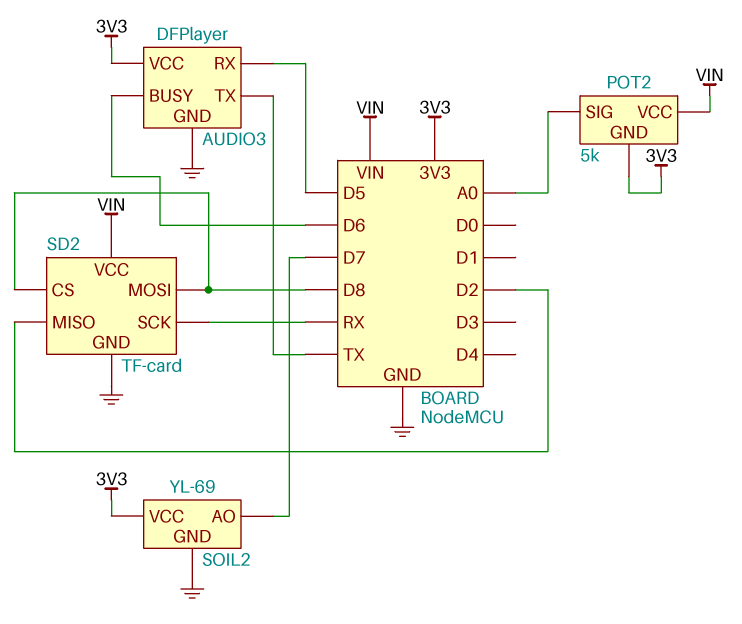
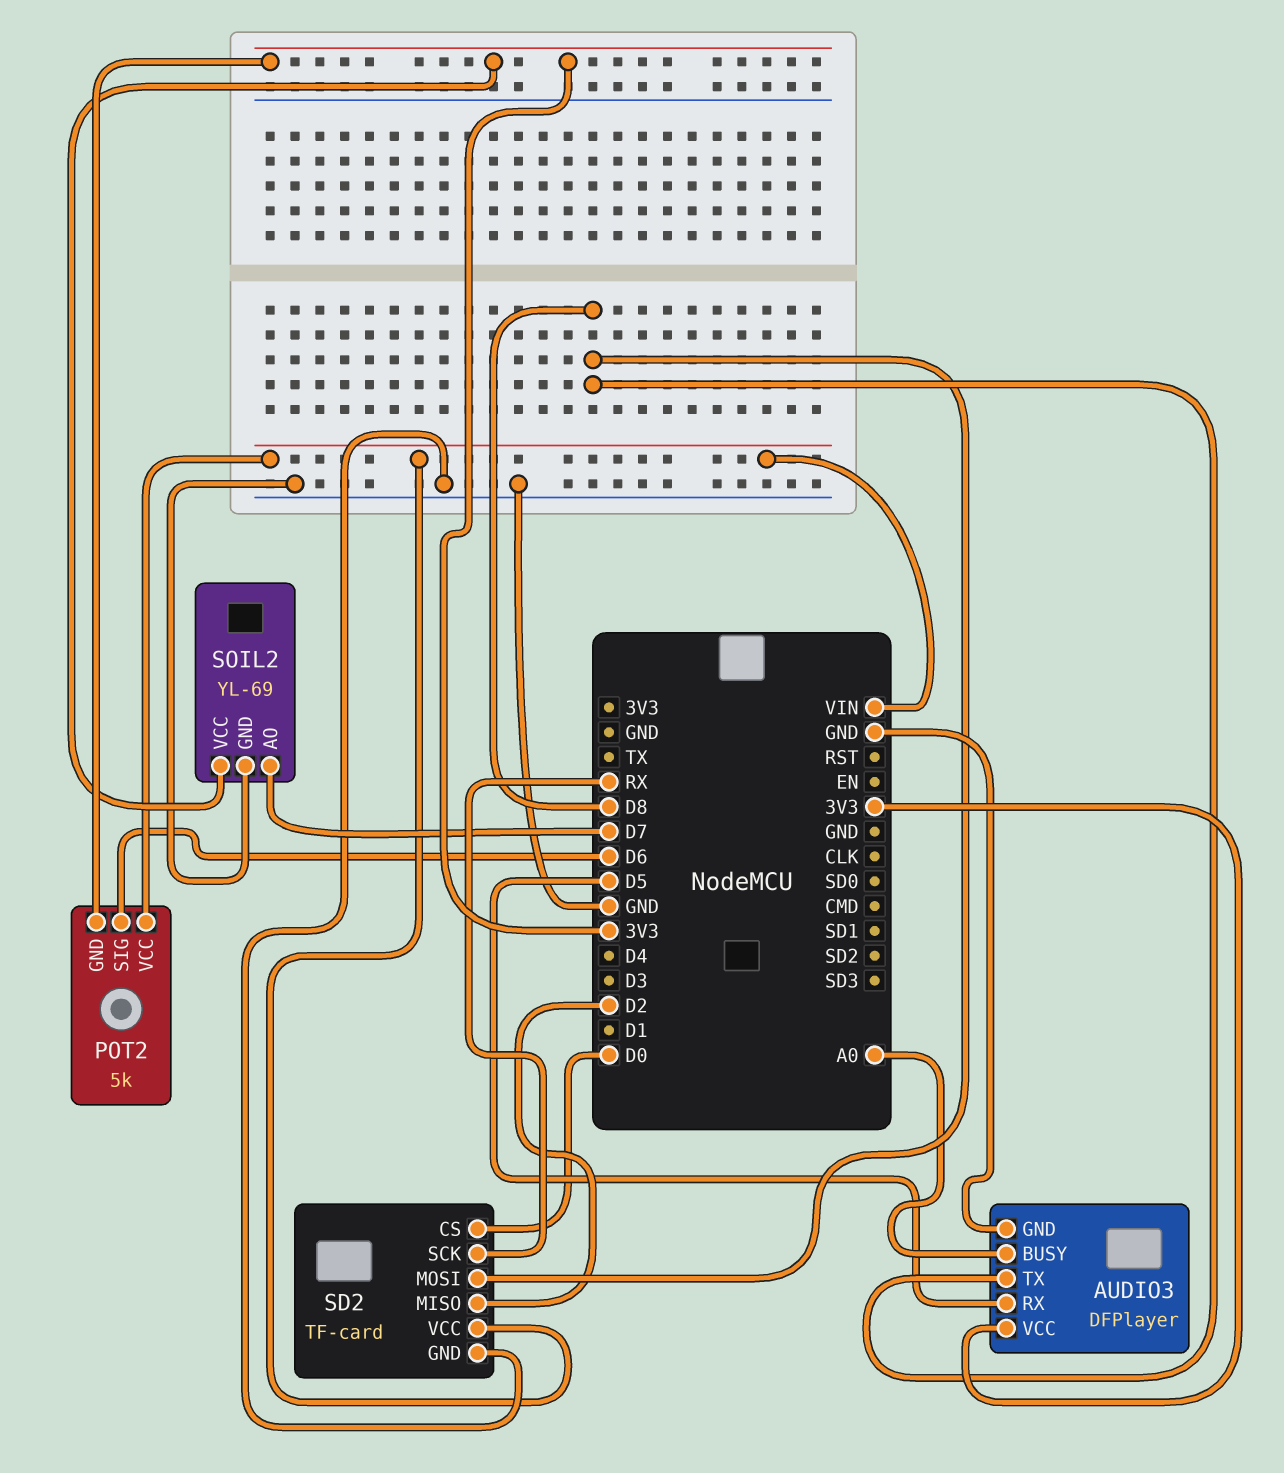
AUDIO3 pin BUSY: D6 -> A0
AUDIO3 pin TX: TX -> D8
POT2 pin SIG: A0 -> D6
SD2 pin CS: D8 -> D0

